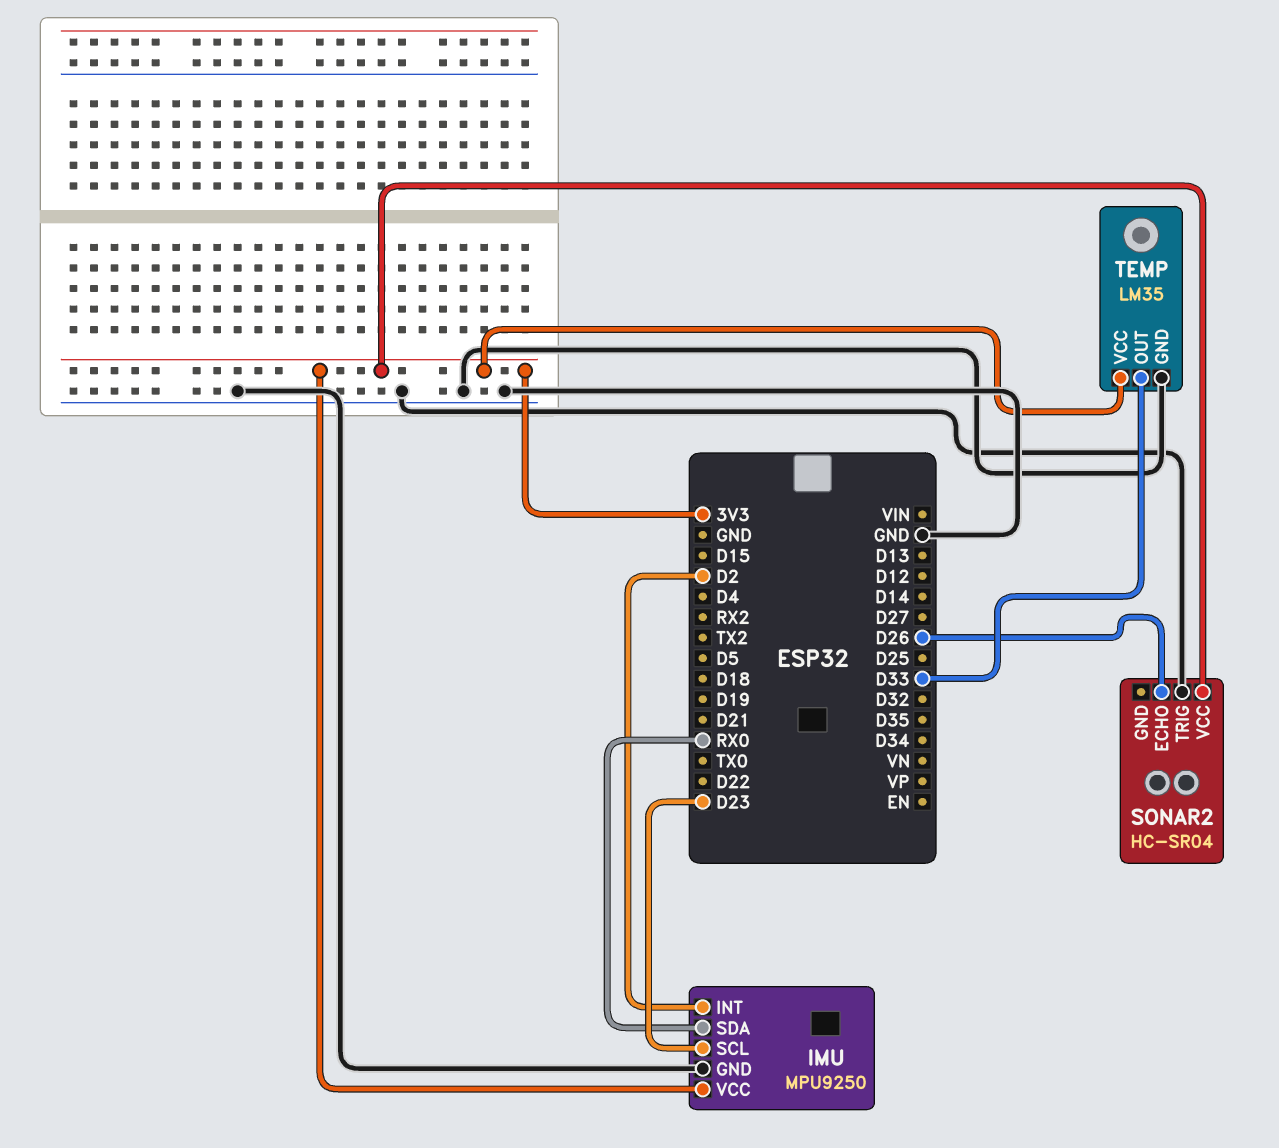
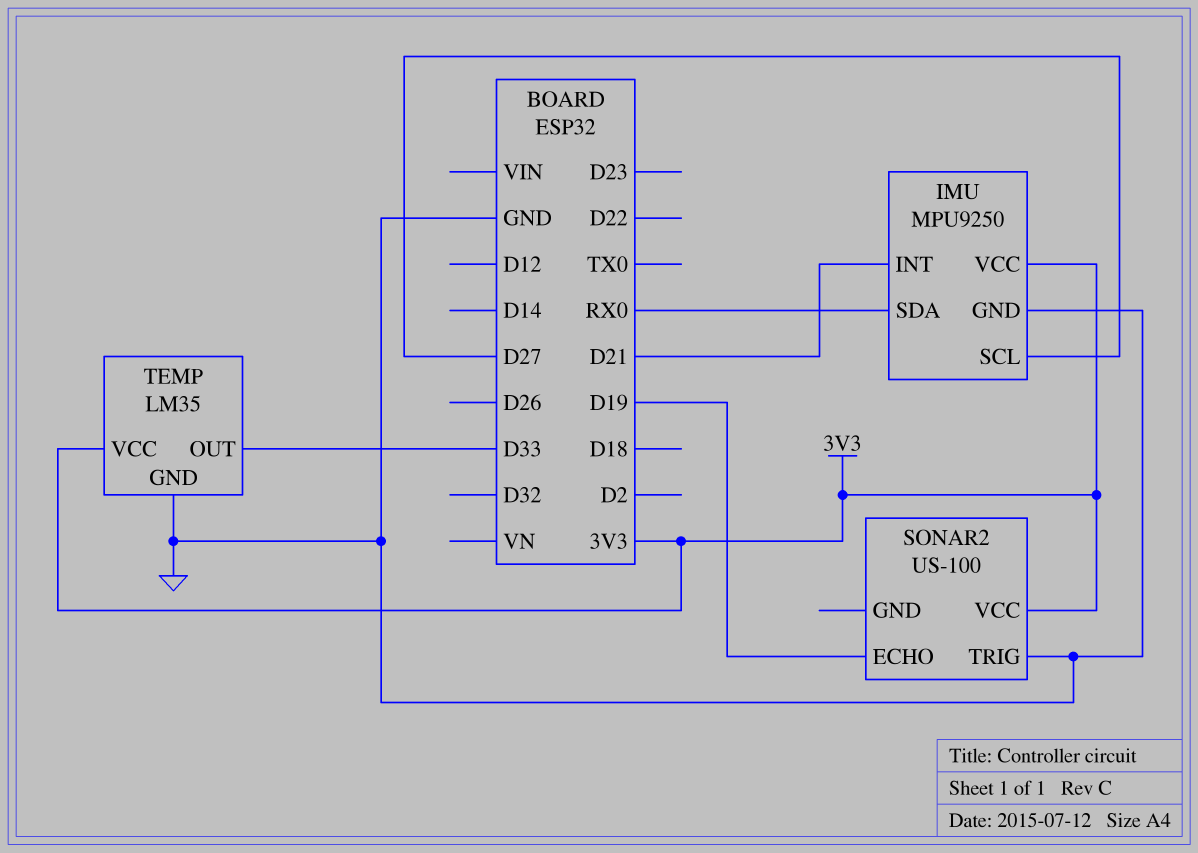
IMU pin INT: D2 -> D21
IMU pin SCL: D23 -> D27
SONAR2: HC-SR04 -> US-100
SONAR2 pin ECHO: D26 -> D19

